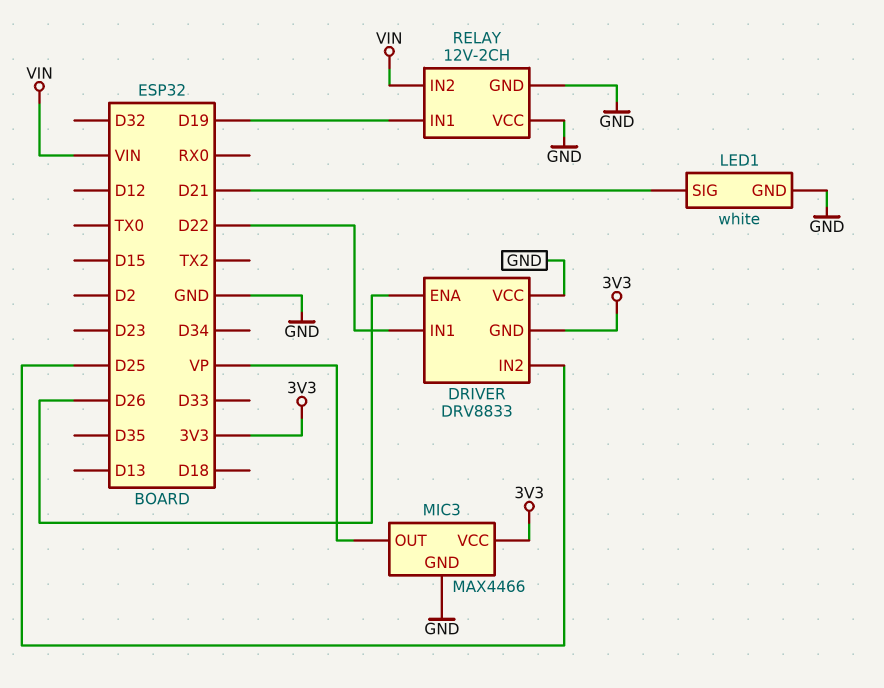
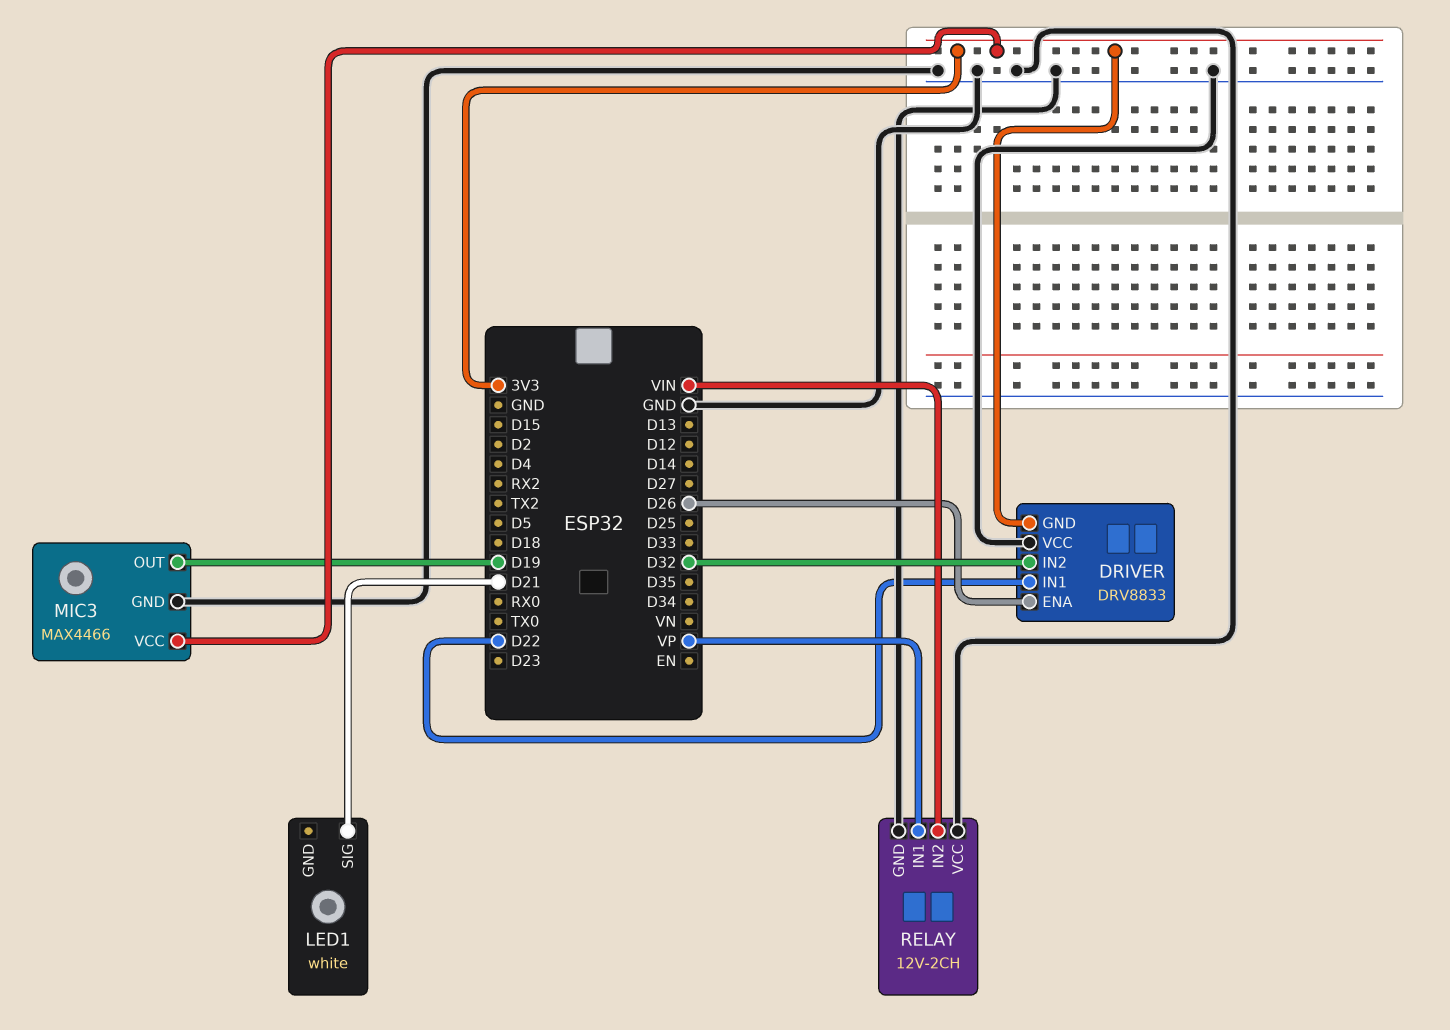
DRIVER pin IN2: D25 -> D32
LED1 pin GND: GND -> none
MIC3 pin OUT: VP -> D19
RELAY pin IN1: D19 -> VP

